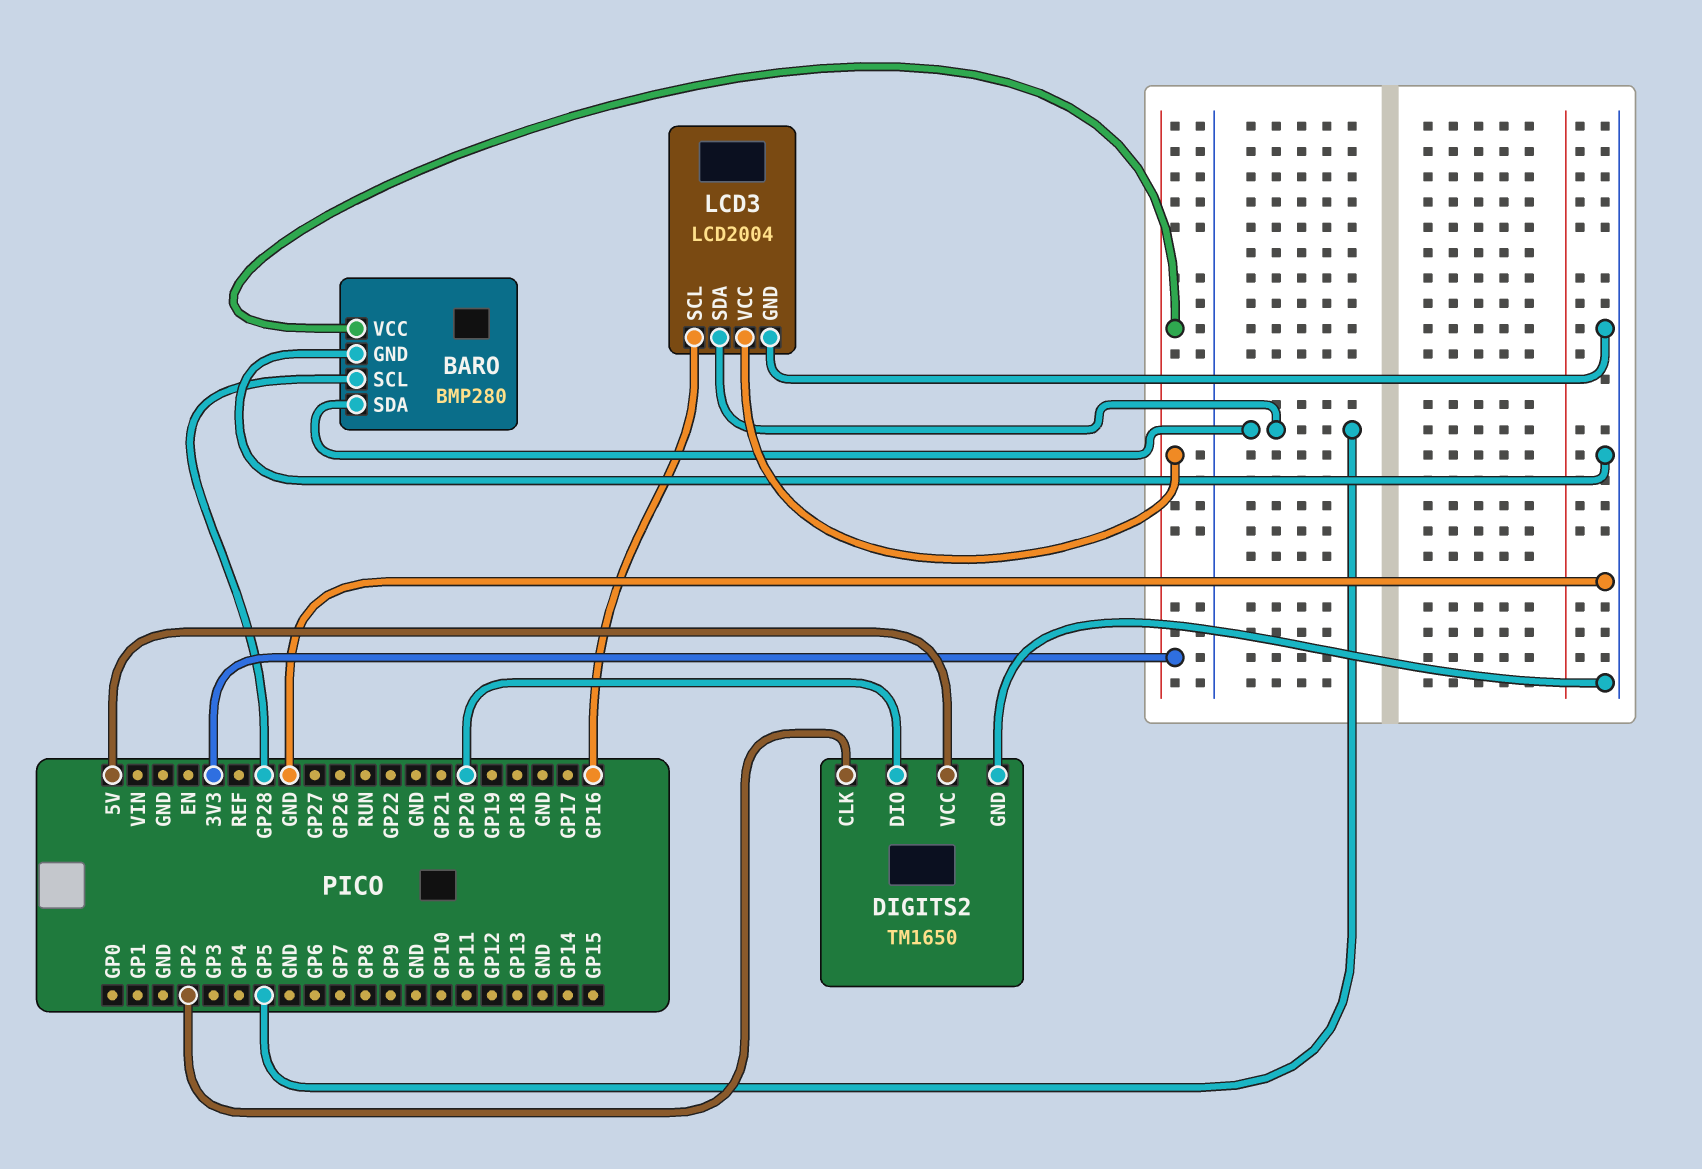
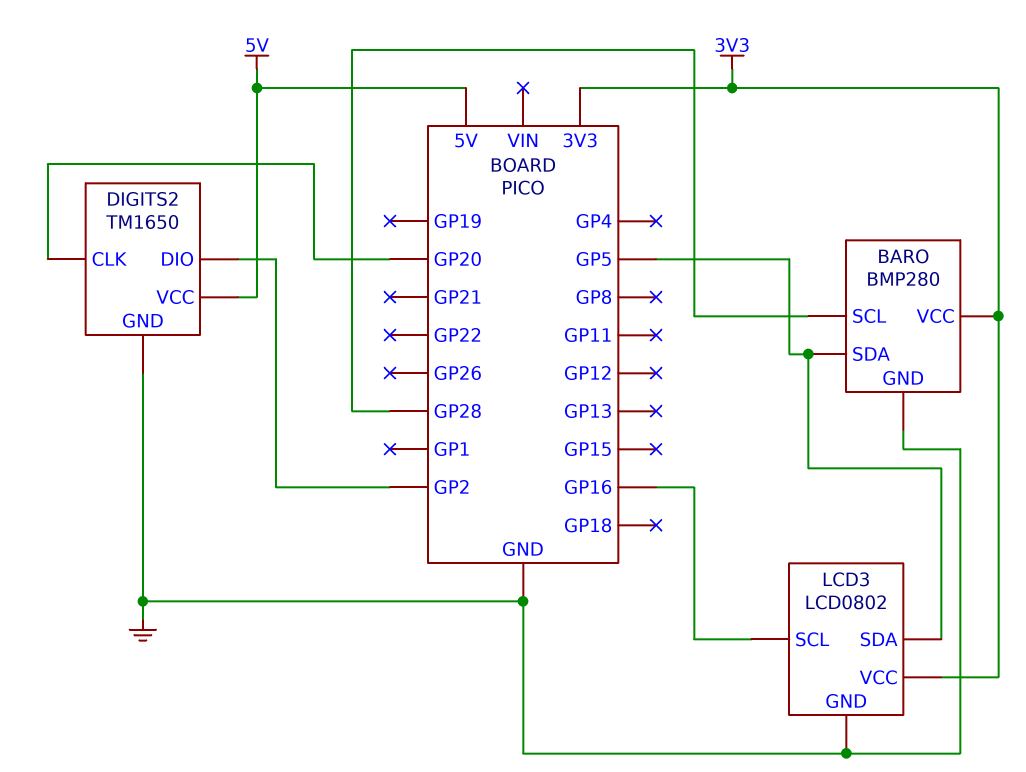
DIGITS2 pin CLK: GP2 -> GP20
DIGITS2 pin DIO: GP20 -> GP2
LCD3: LCD2004 -> LCD0802

